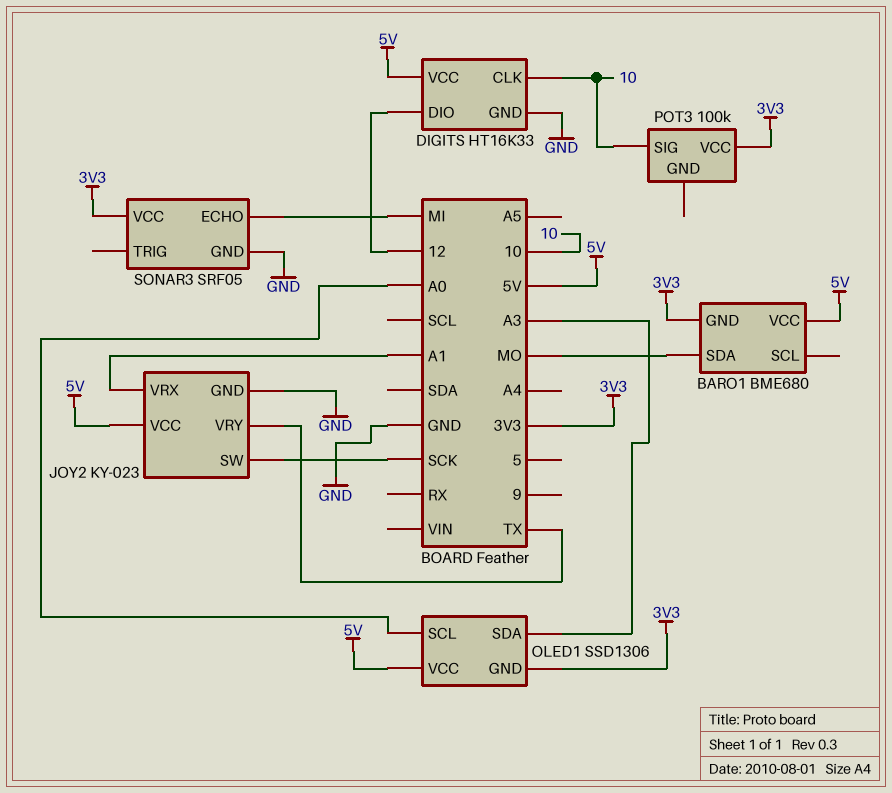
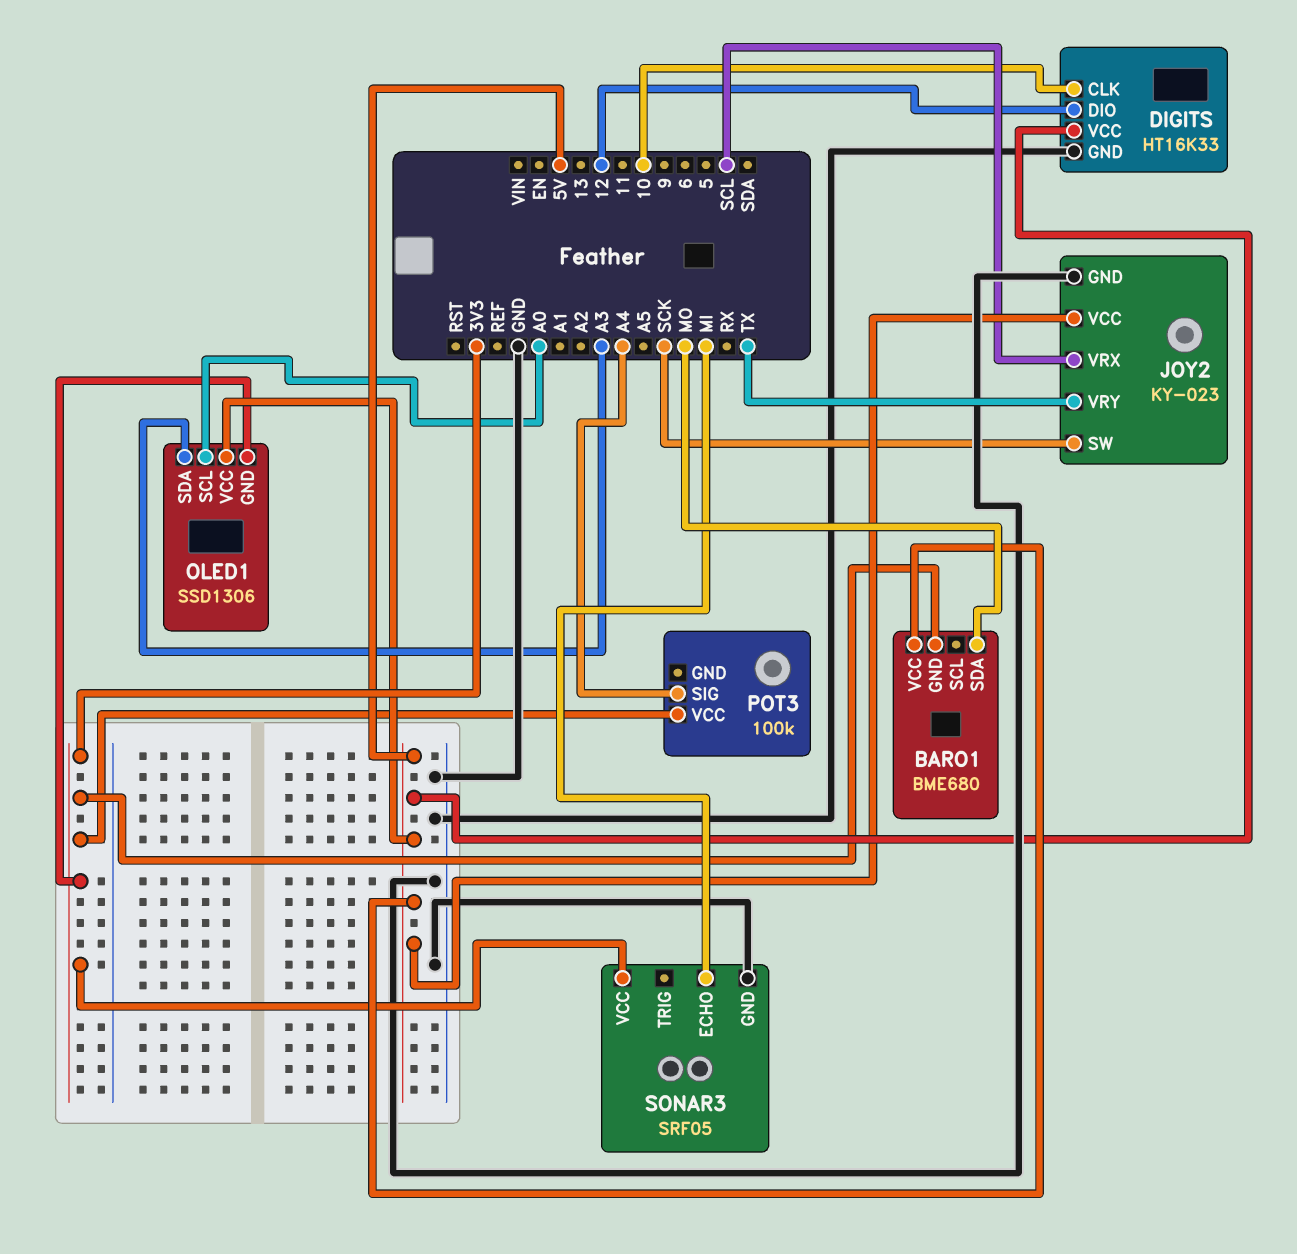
JOY2 pin VRX: A1 -> SCL
POT3 pin SIG: 10 -> A4

